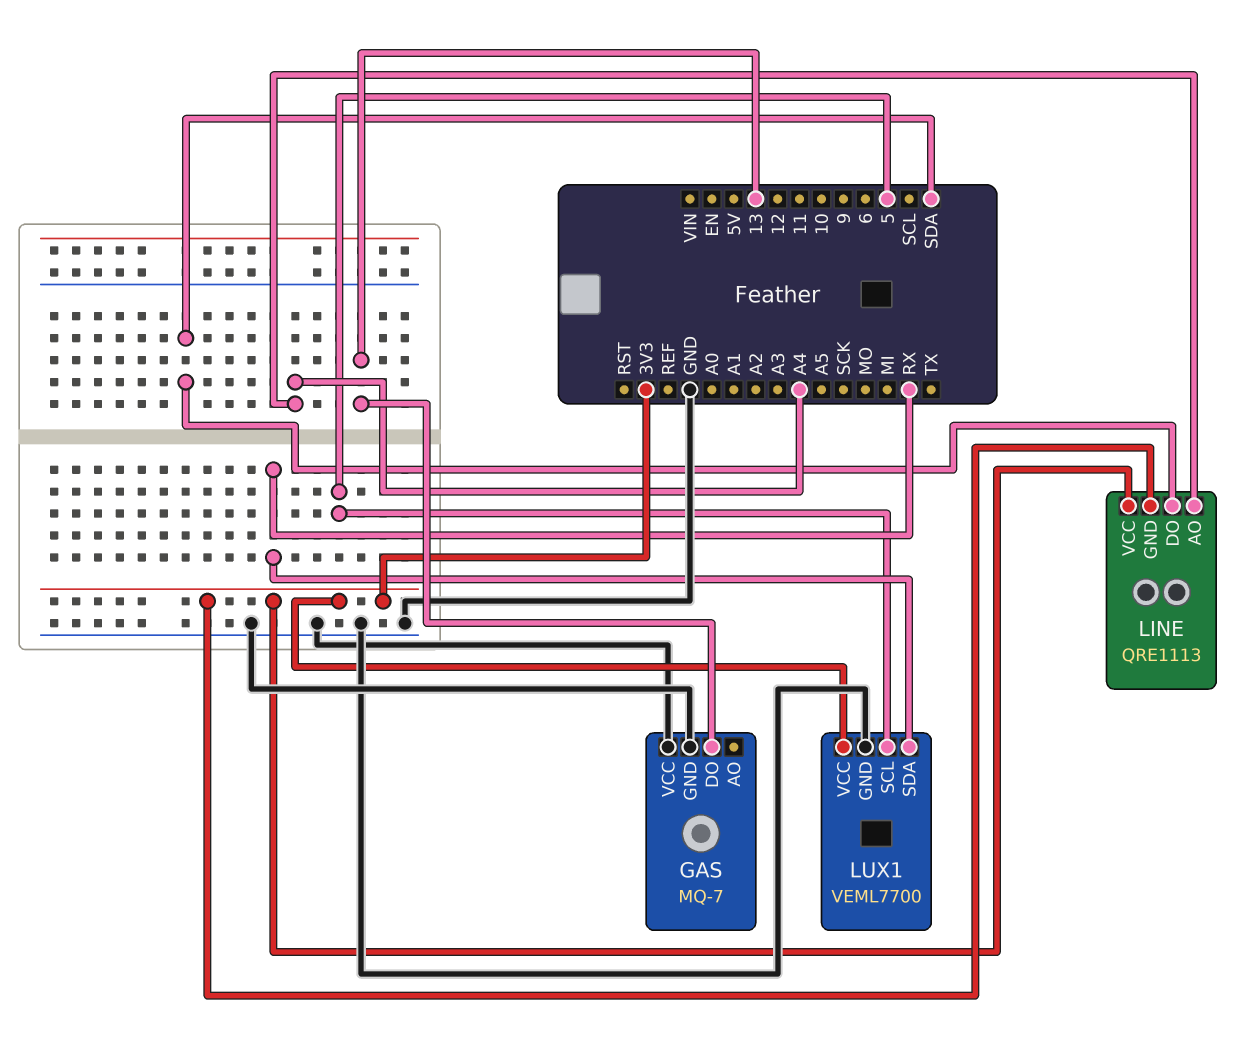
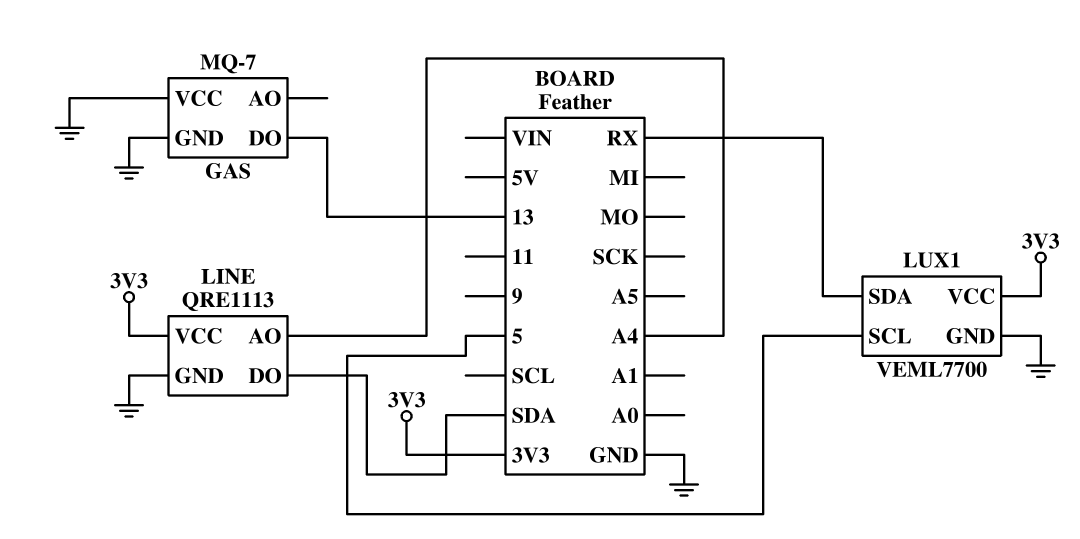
LINE pin GND: 3V3 -> GND

